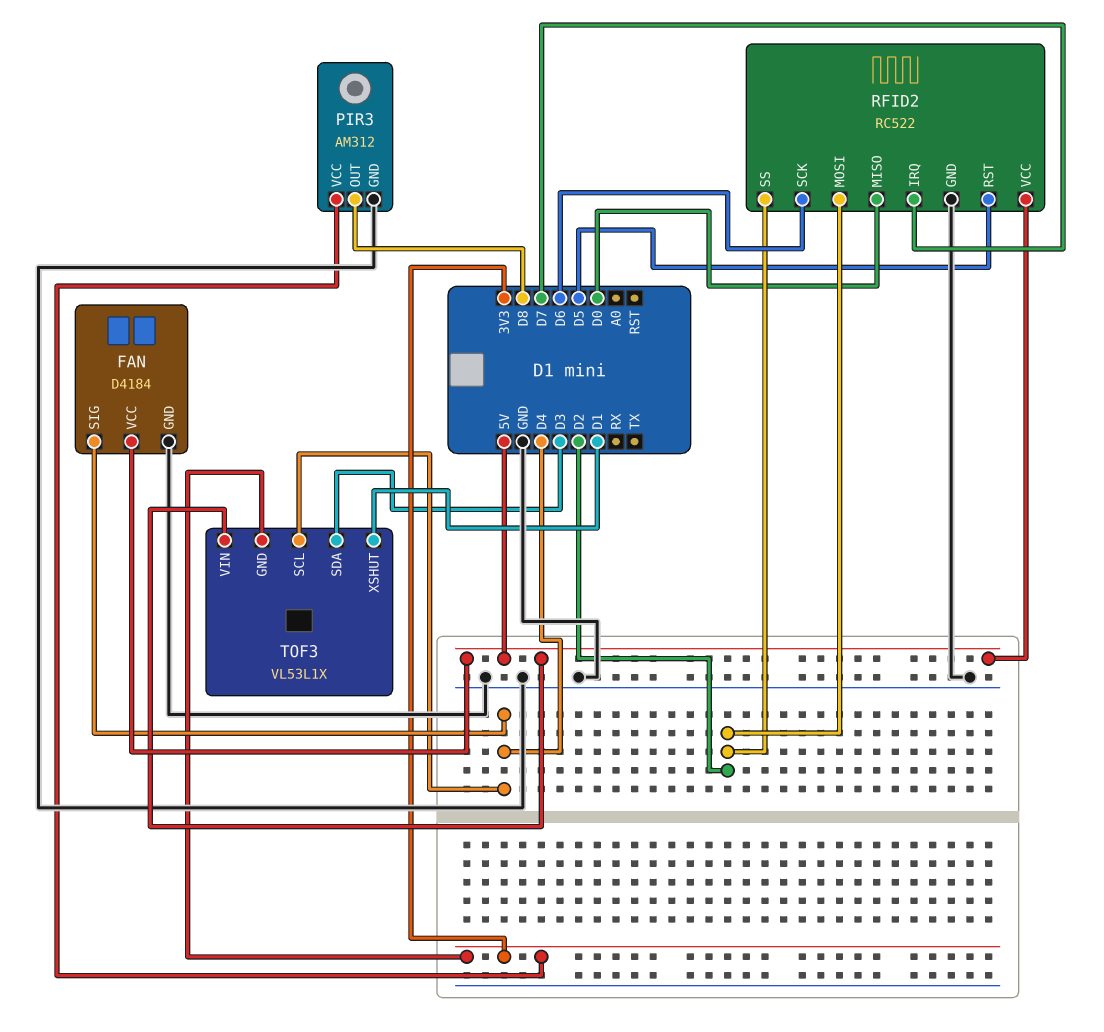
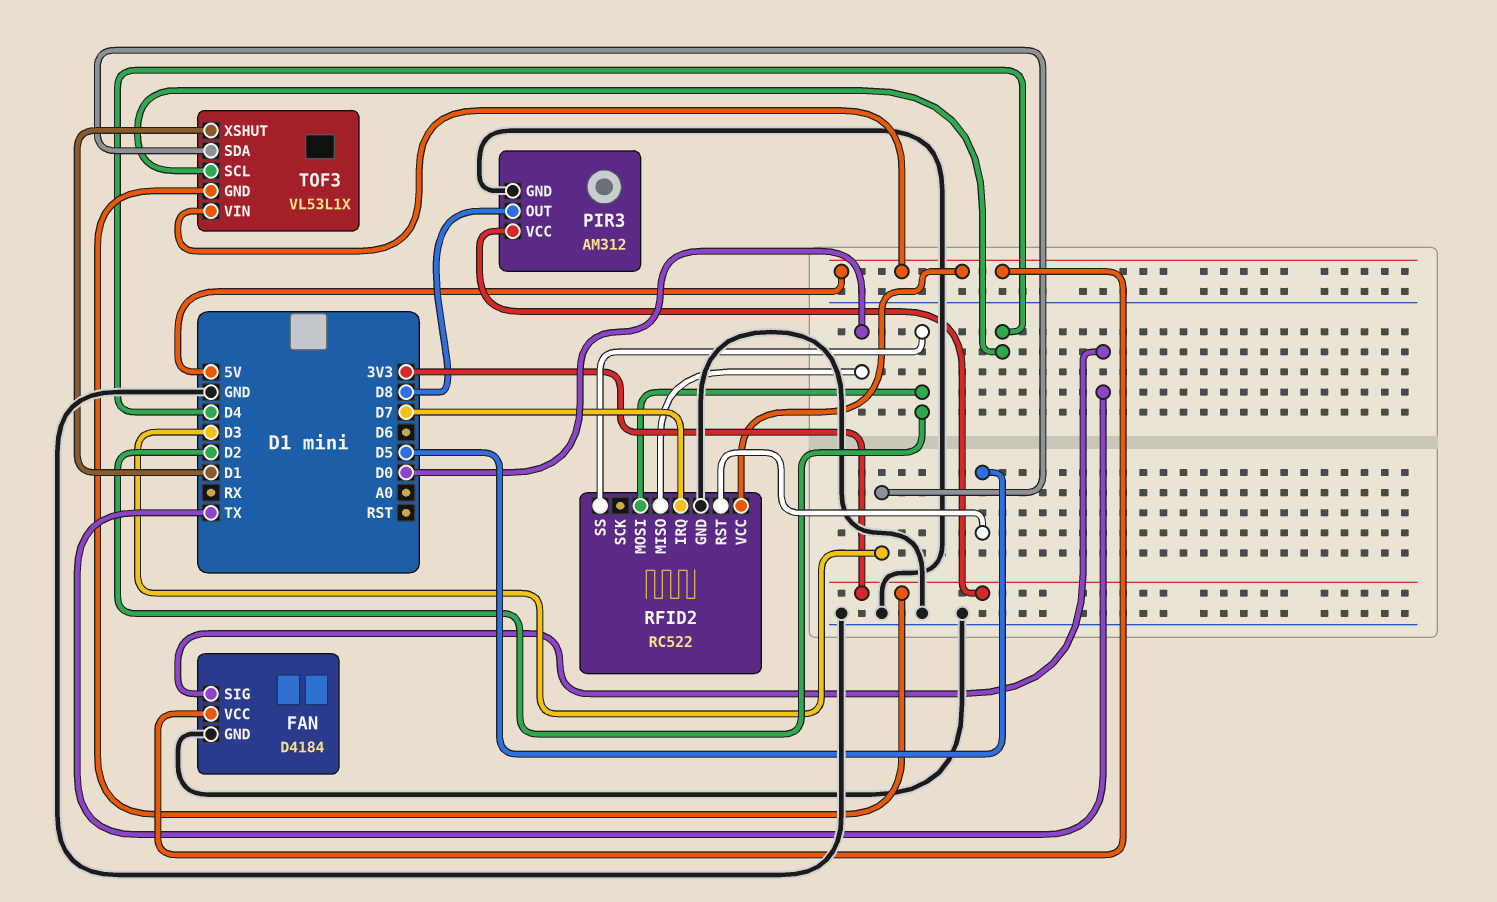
FAN pin SIG: D4 -> TX
RFID2 pin SCK: D6 -> none

